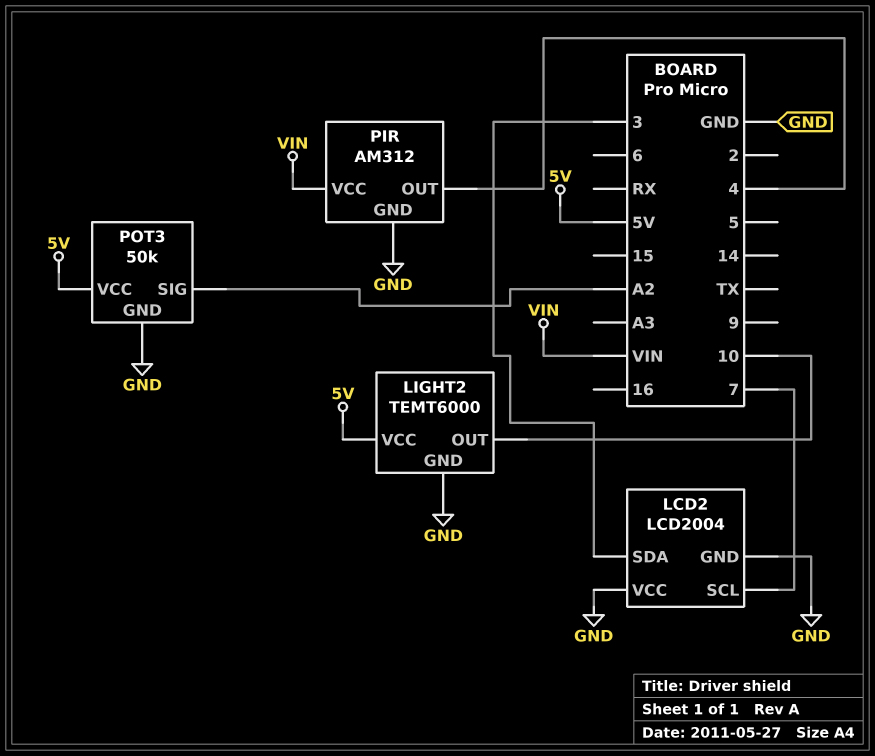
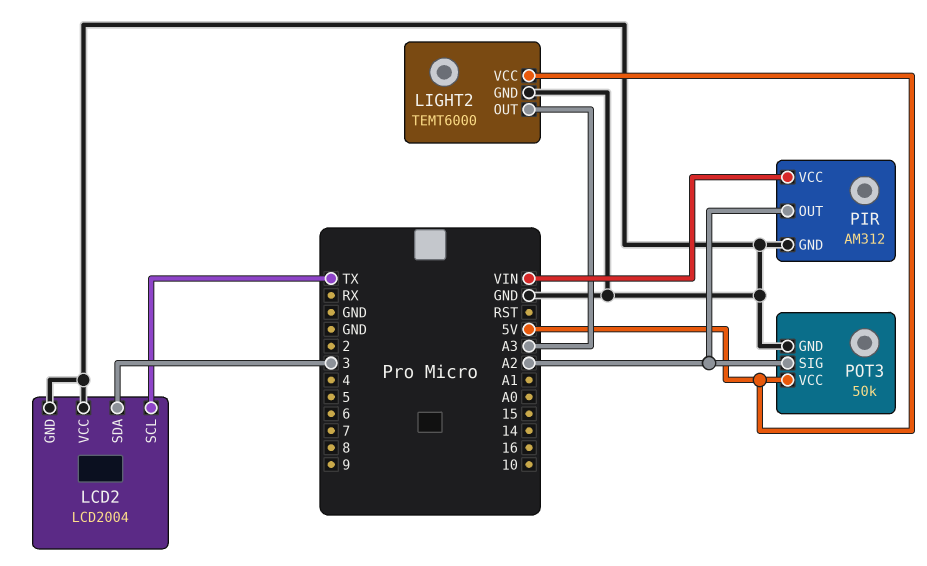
LCD2 pin SCL: 7 -> TX
LIGHT2 pin OUT: 10 -> A3
PIR pin OUT: 4 -> A2

